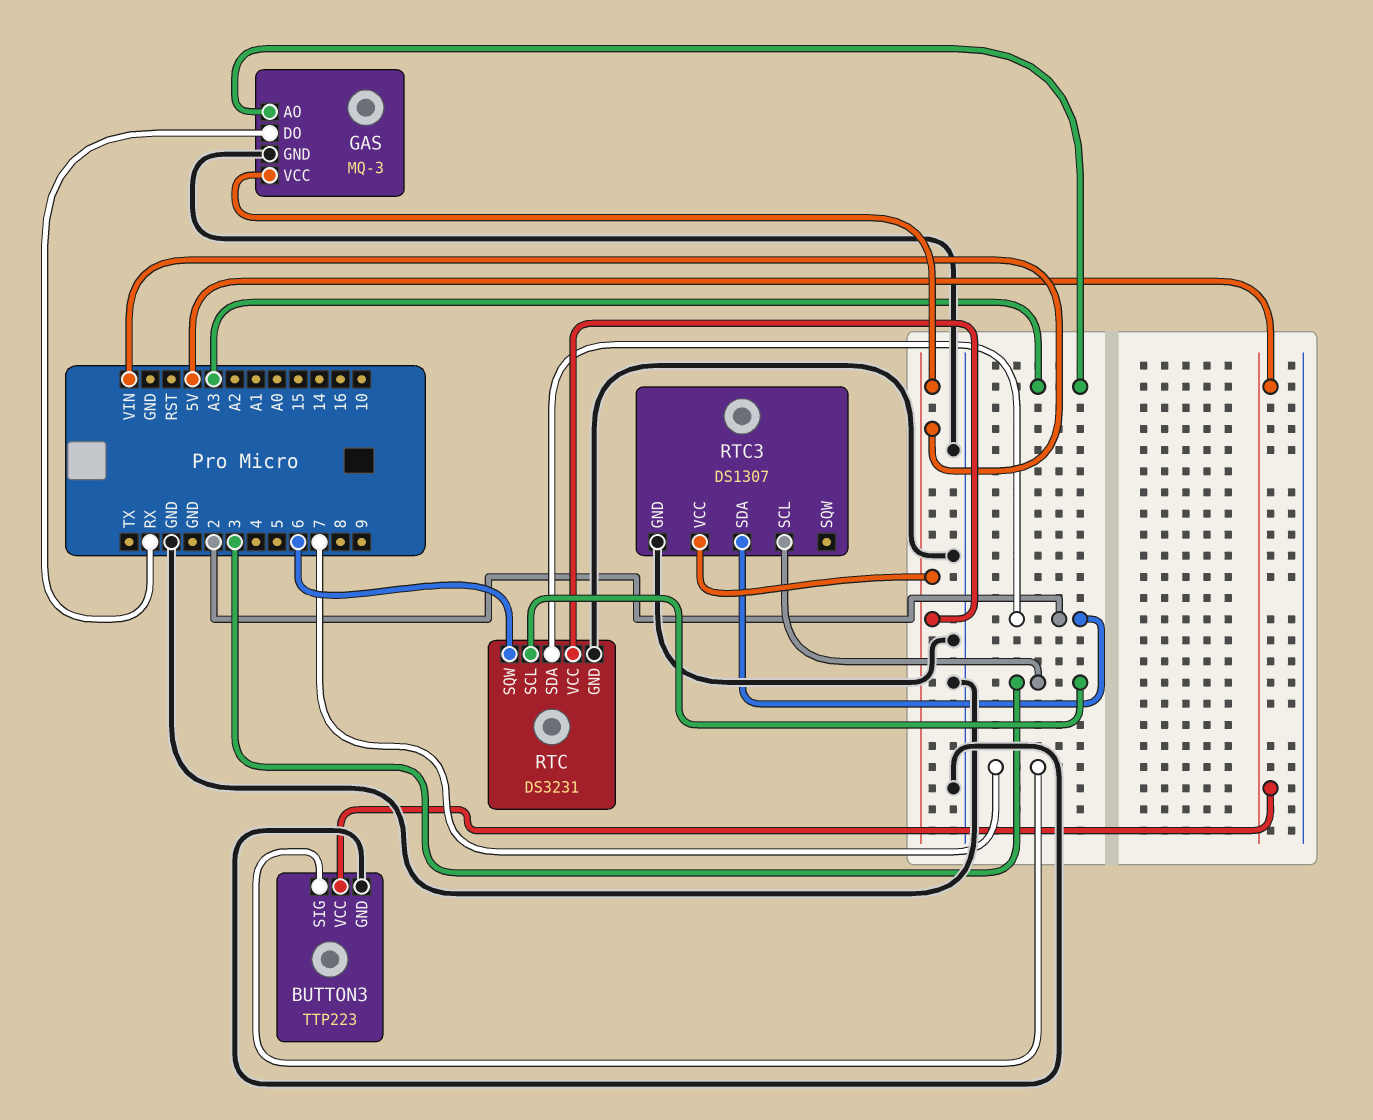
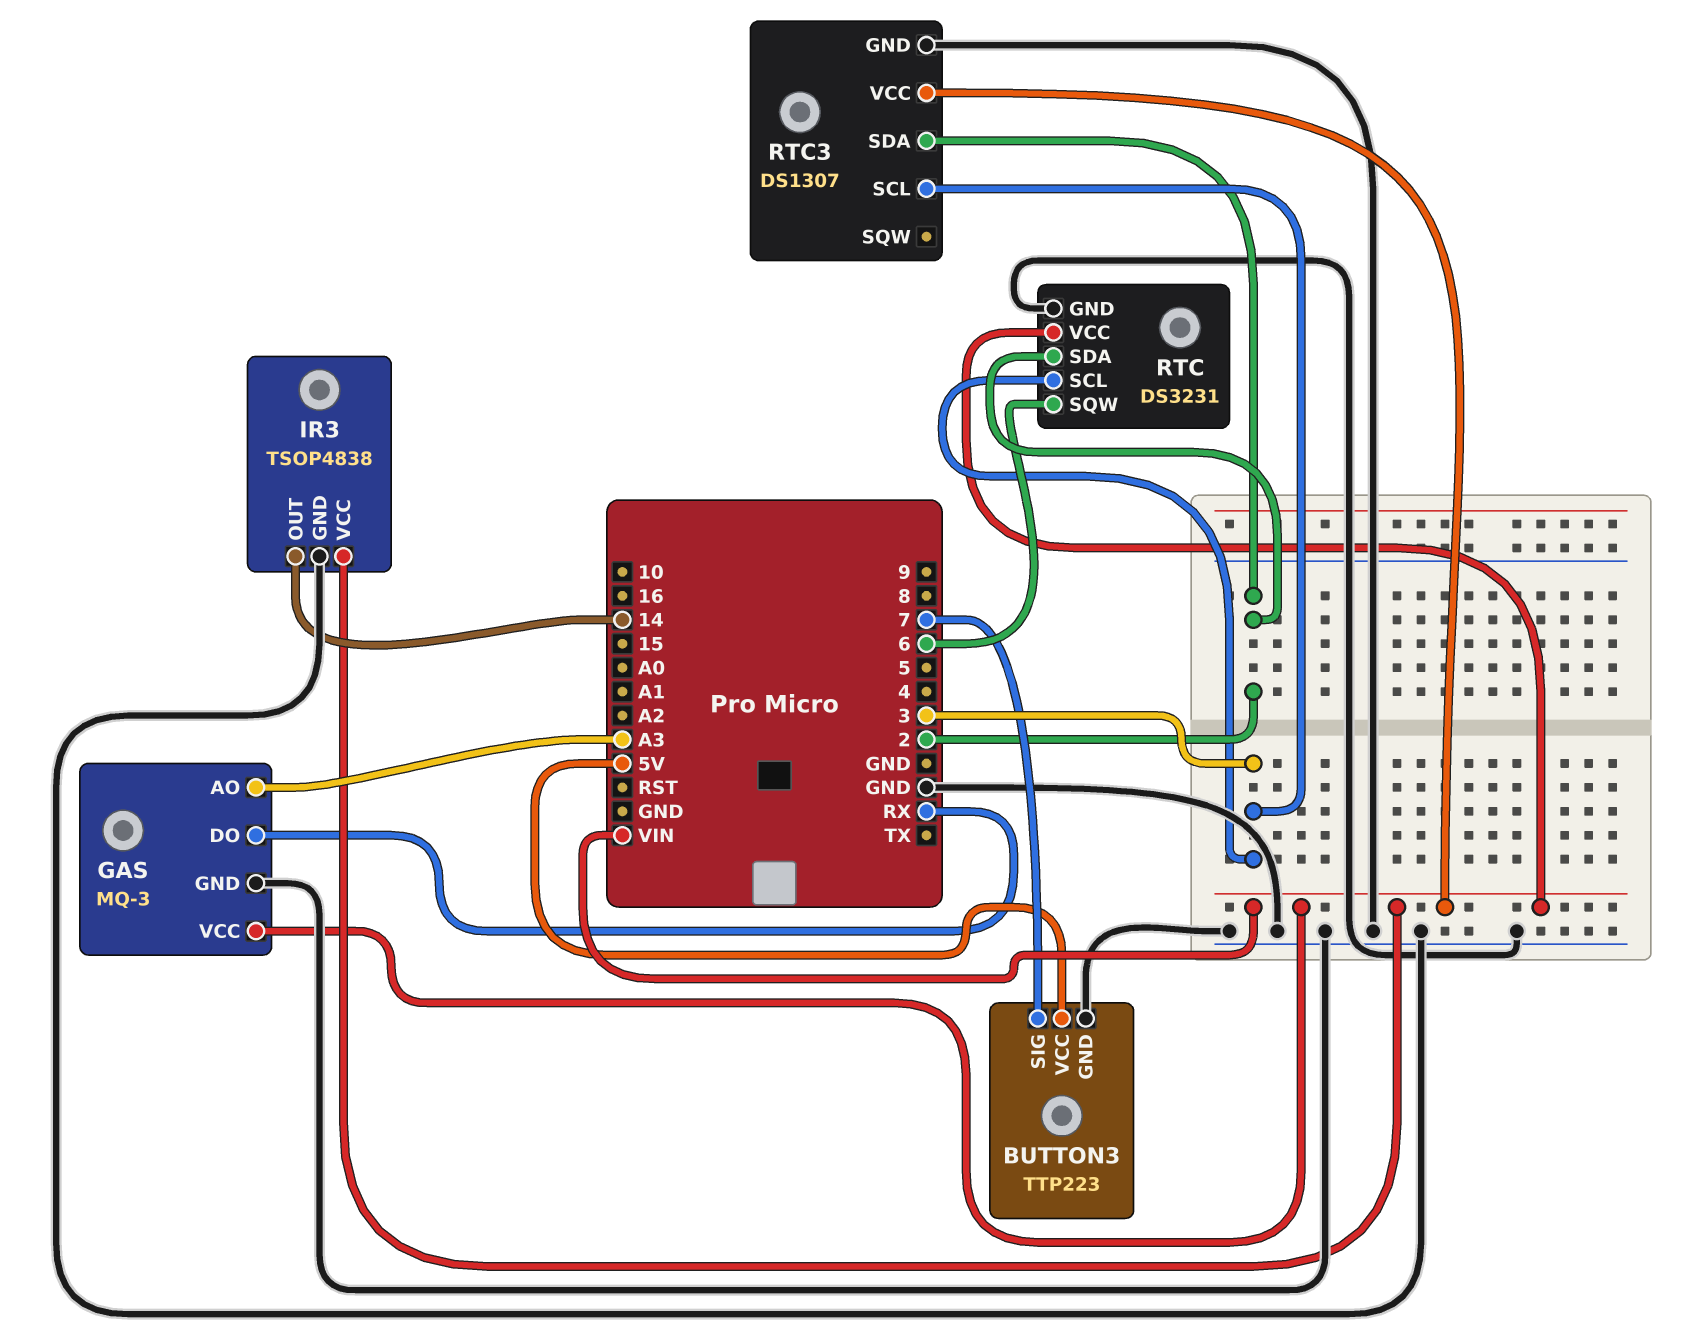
IR3: none -> TSOP4838
IR3 pin GND: none -> GND
IR3 pin OUT: none -> 14
IR3 pin VCC: none -> VIN

